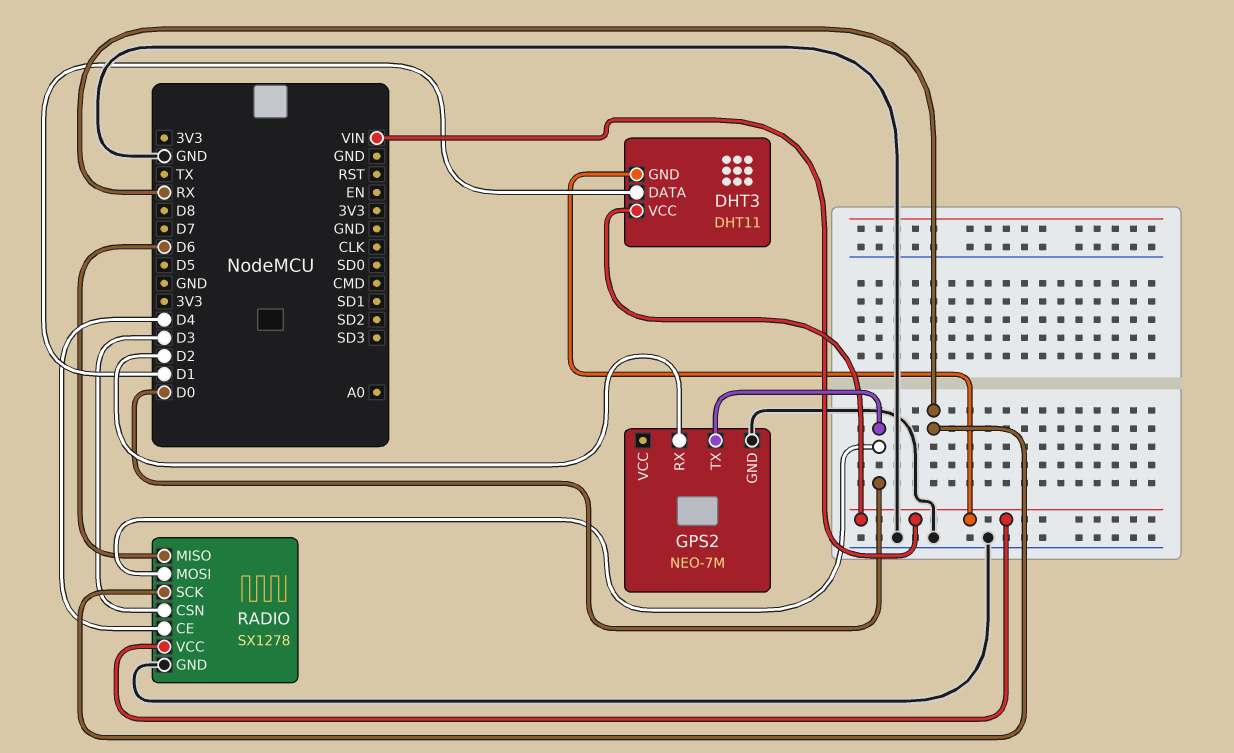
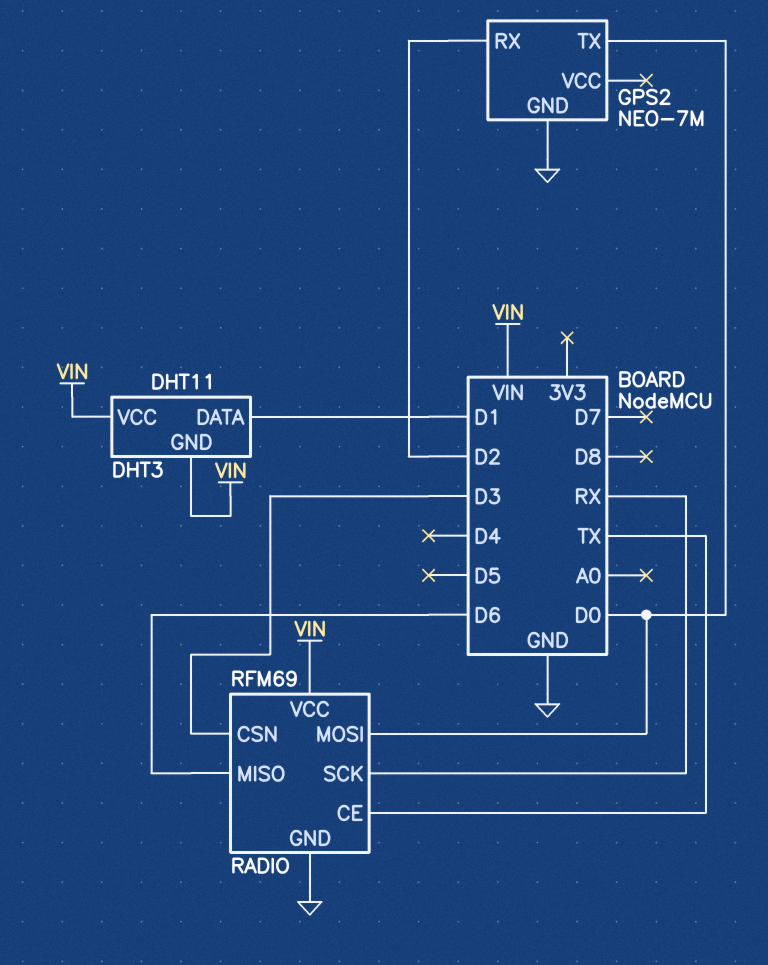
RADIO: SX1278 -> RFM69
RADIO pin CE: D4 -> TX

